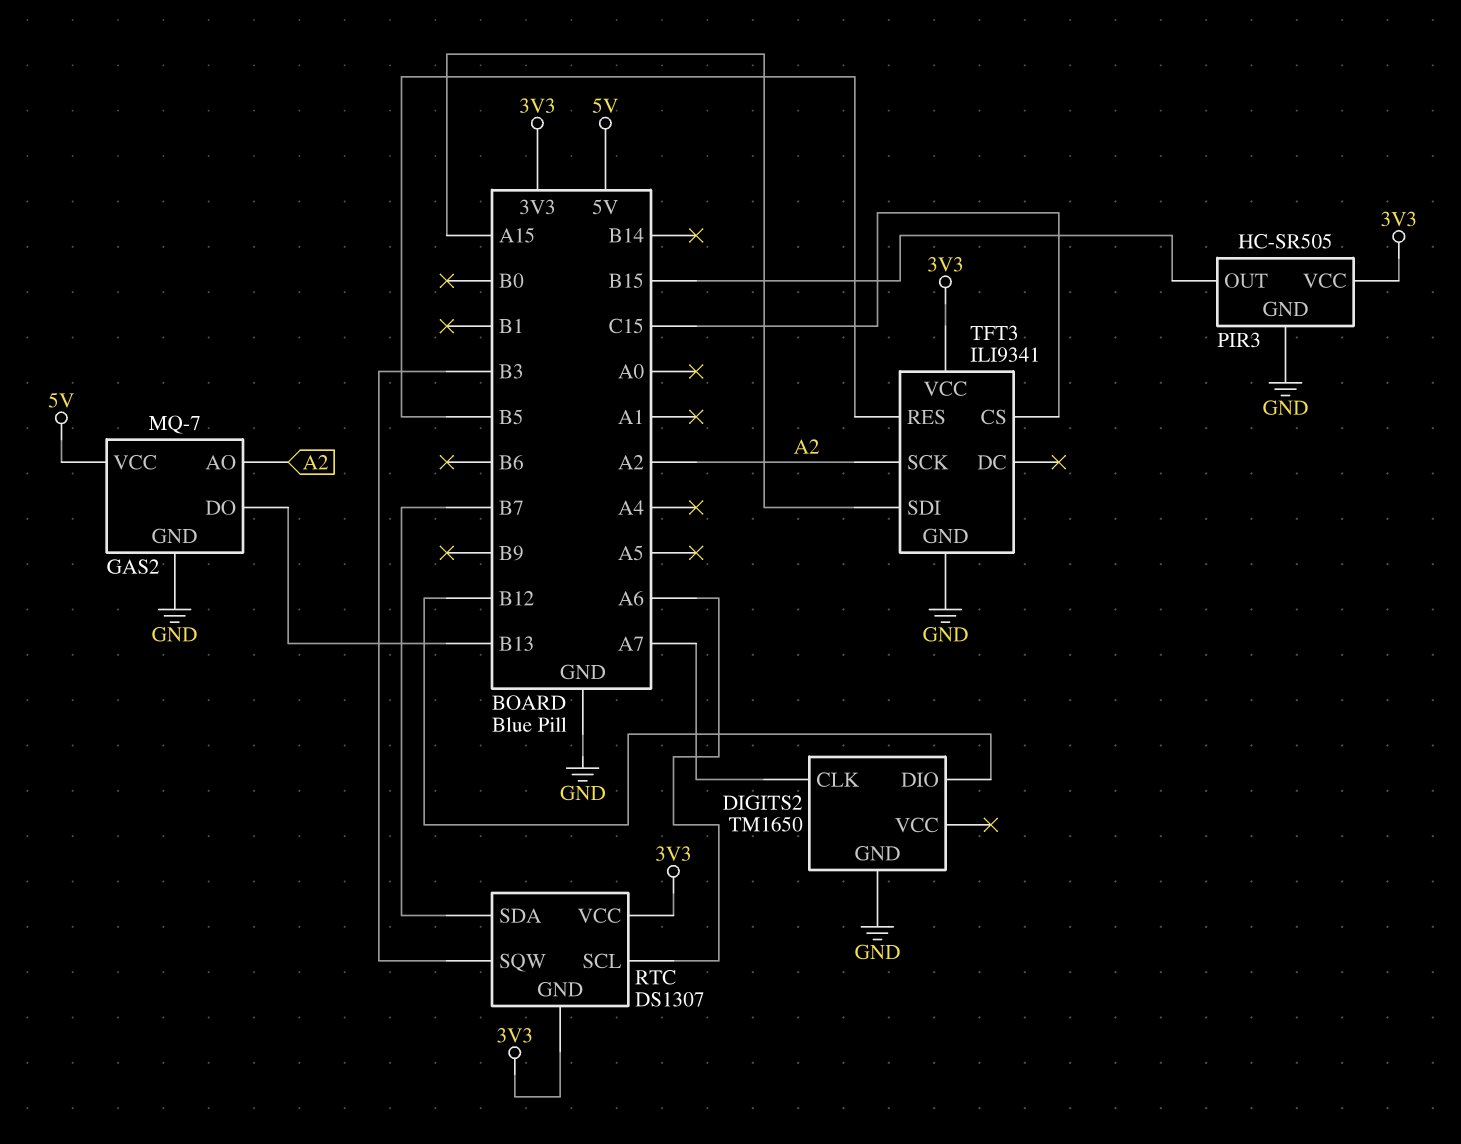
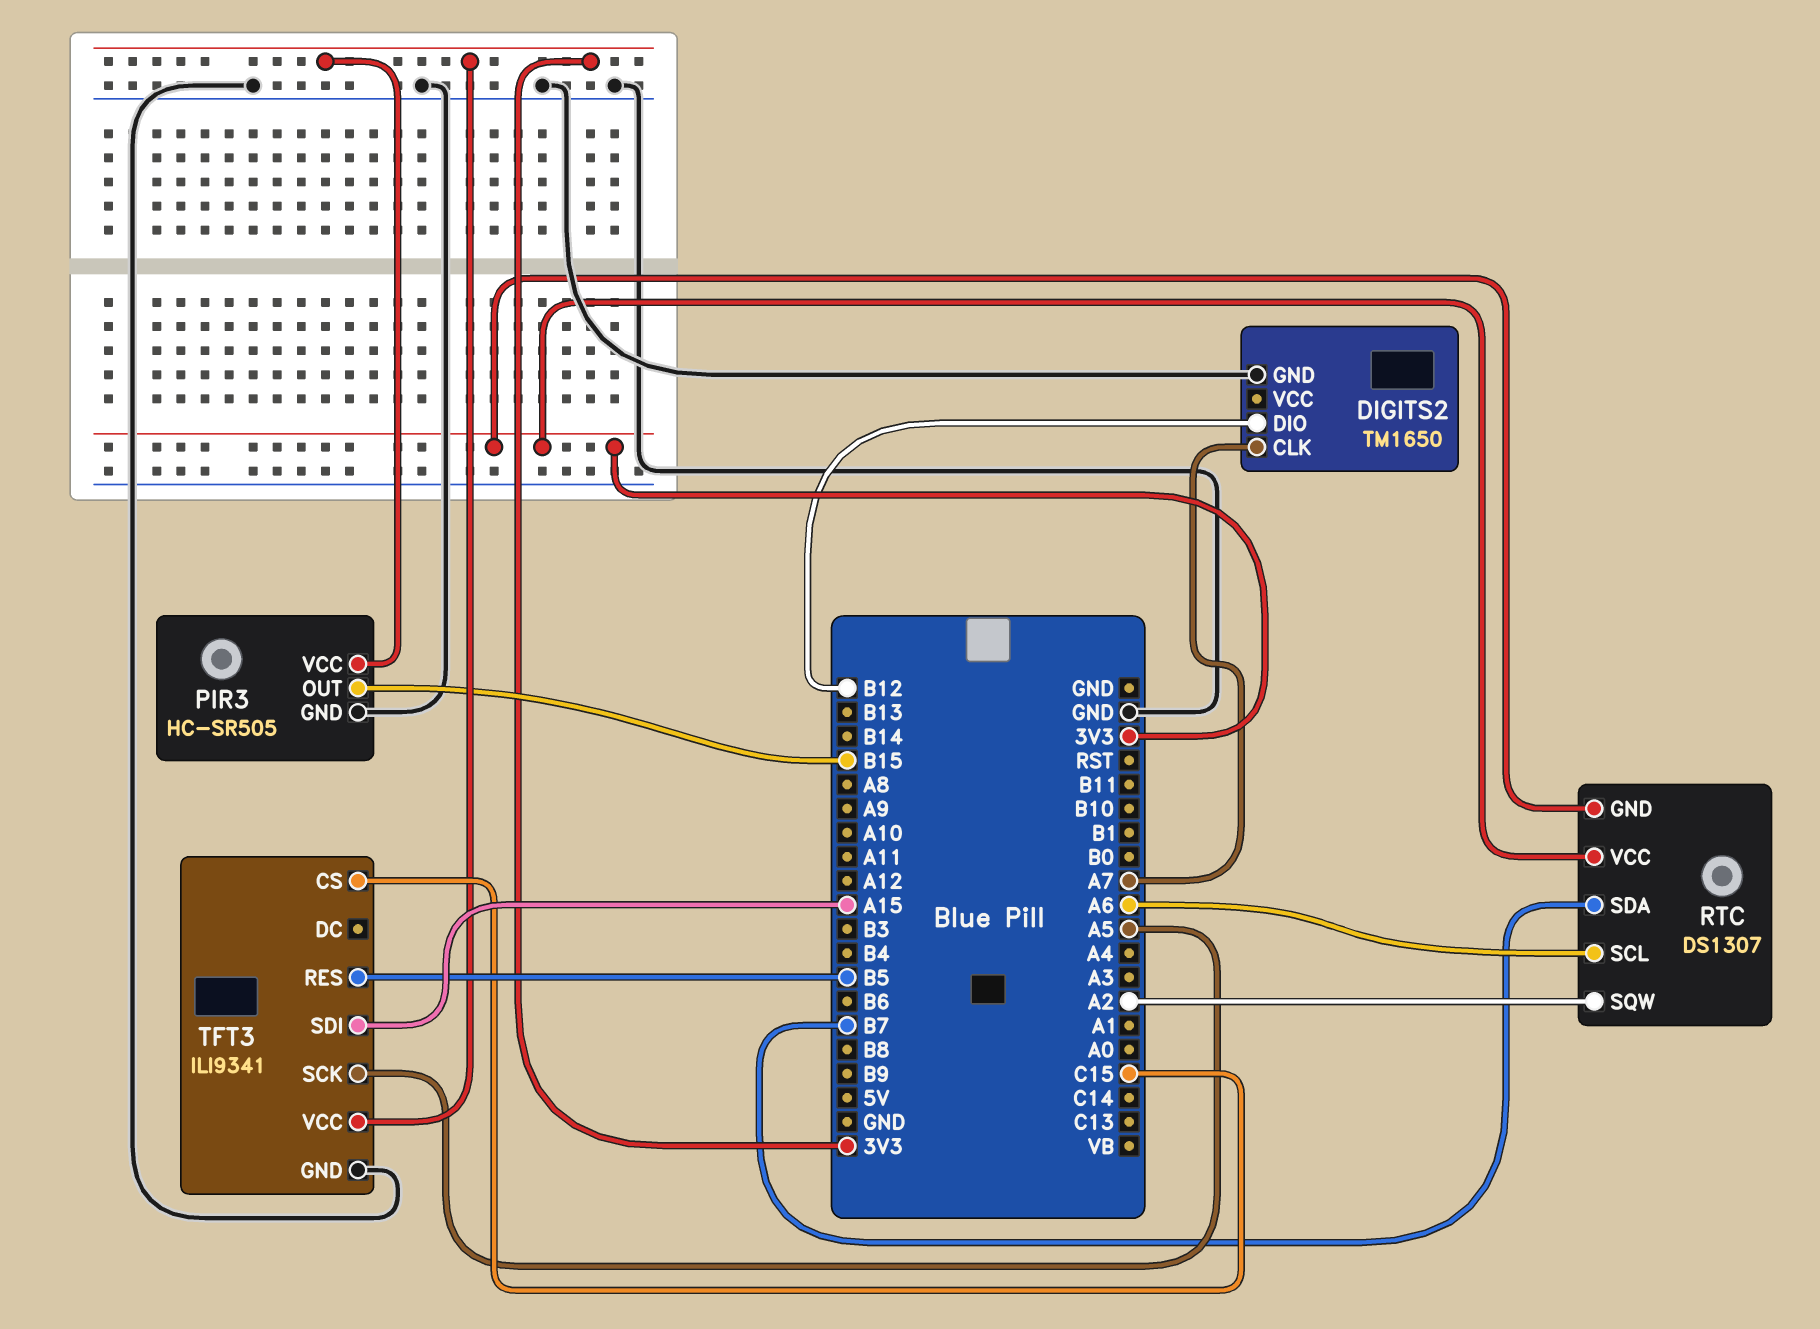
GAS2: MQ-7 -> none
GAS2 pin AO: A2 -> none
GAS2 pin DO: B13 -> none
GAS2 pin GND: GND -> none
GAS2 pin VCC: 5V -> none
RTC pin SQW: B3 -> A2
TFT3 pin SCK: A2 -> A5

